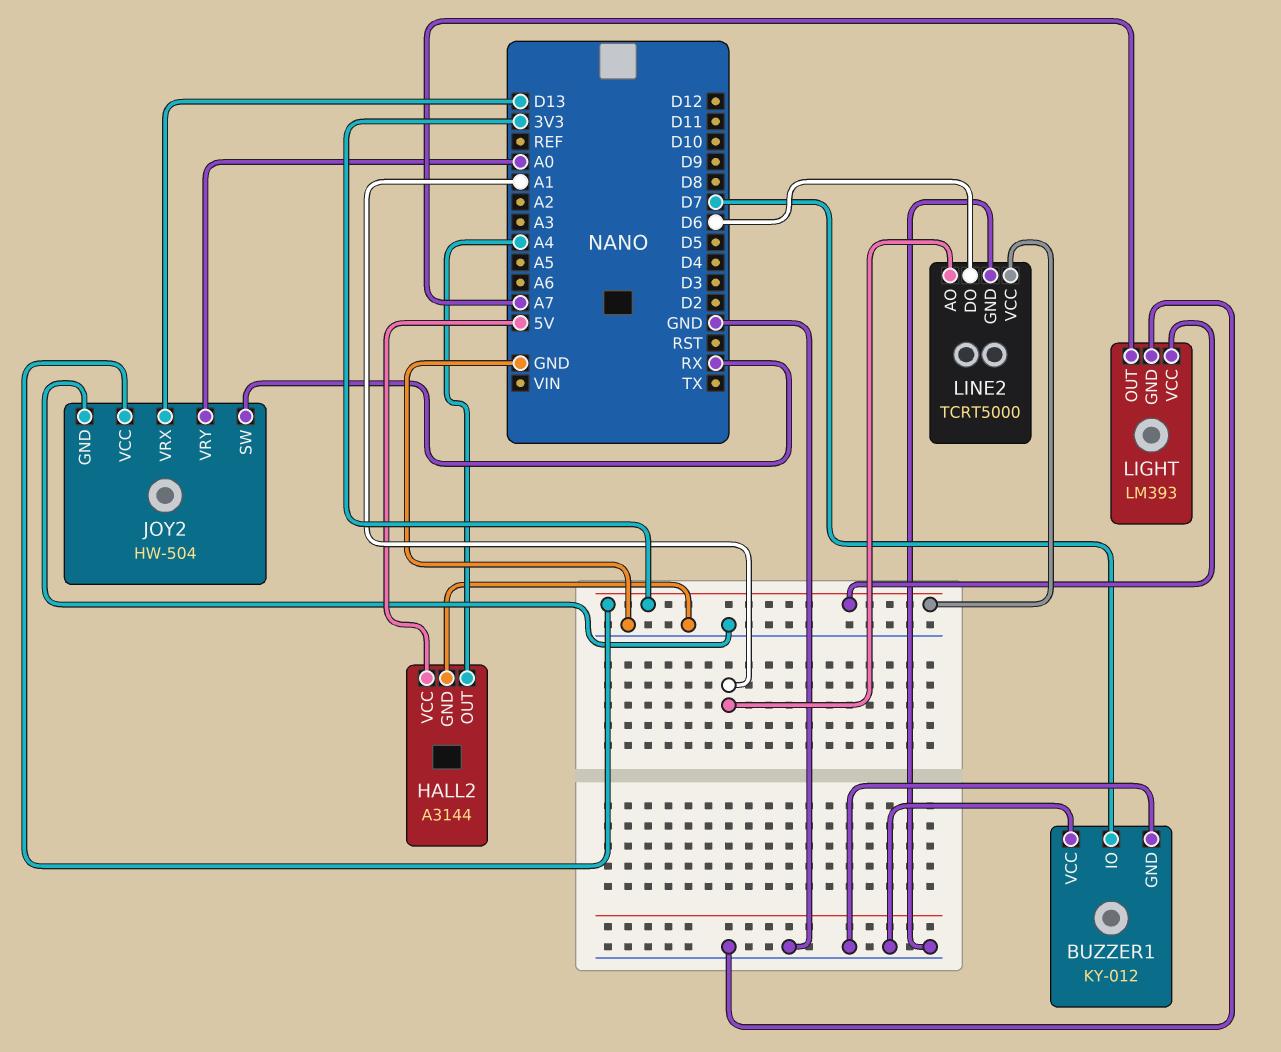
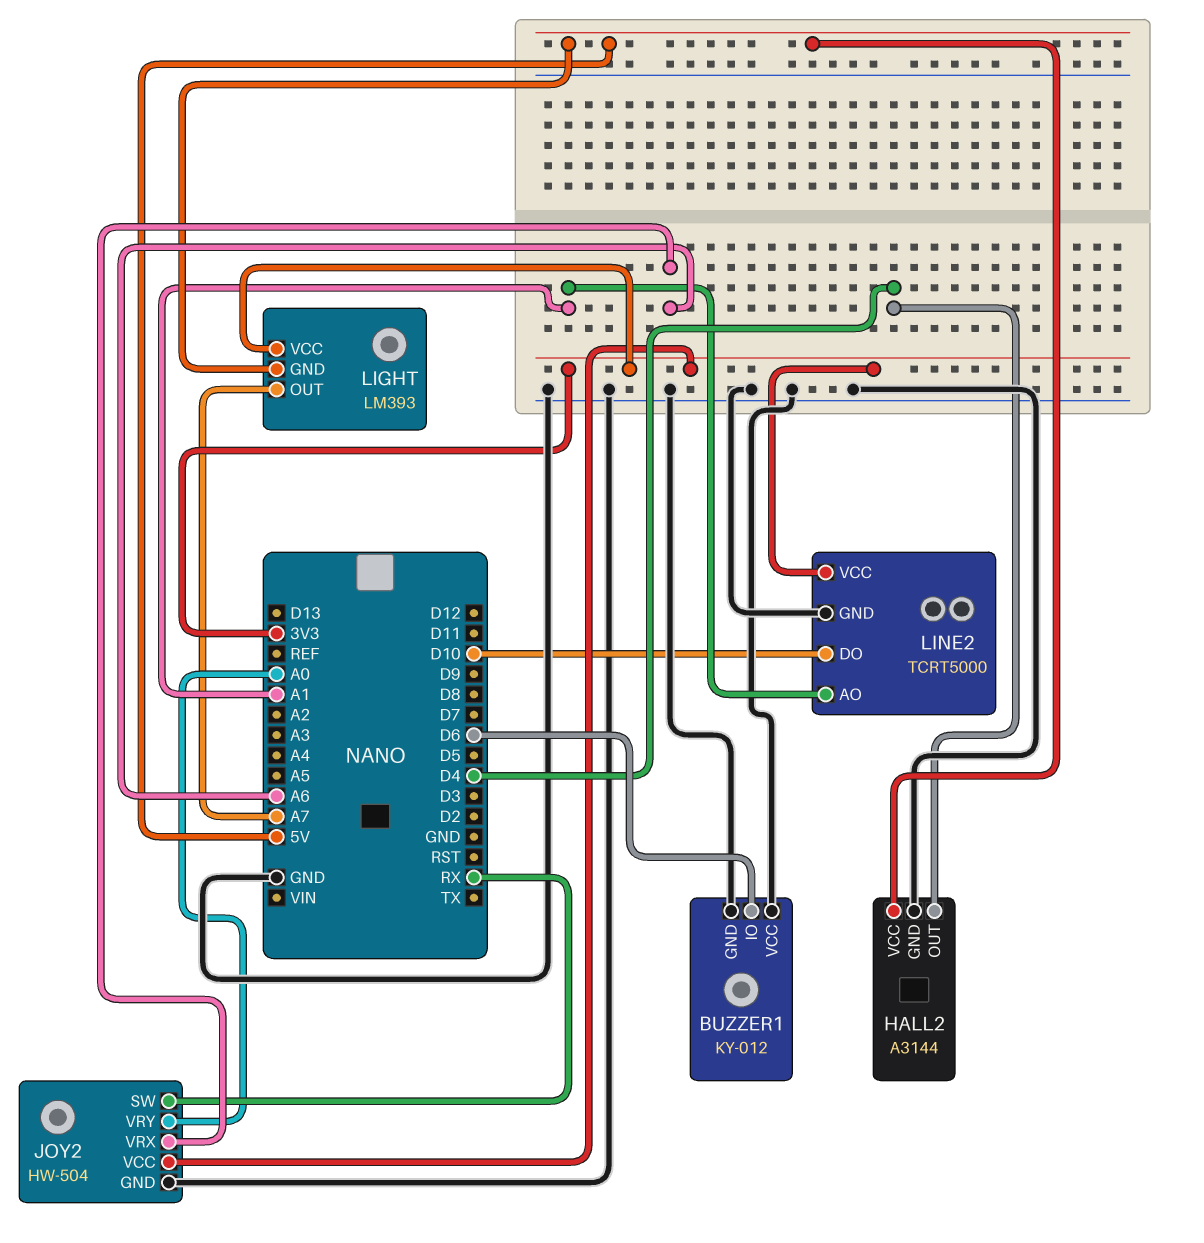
BUZZER1 pin IO: D7 -> D6
HALL2 pin OUT: A4 -> D4
JOY2 pin VRX: D13 -> A6
LIGHT pin GND: GND -> 5V
LINE2 pin DO: D6 -> D10

